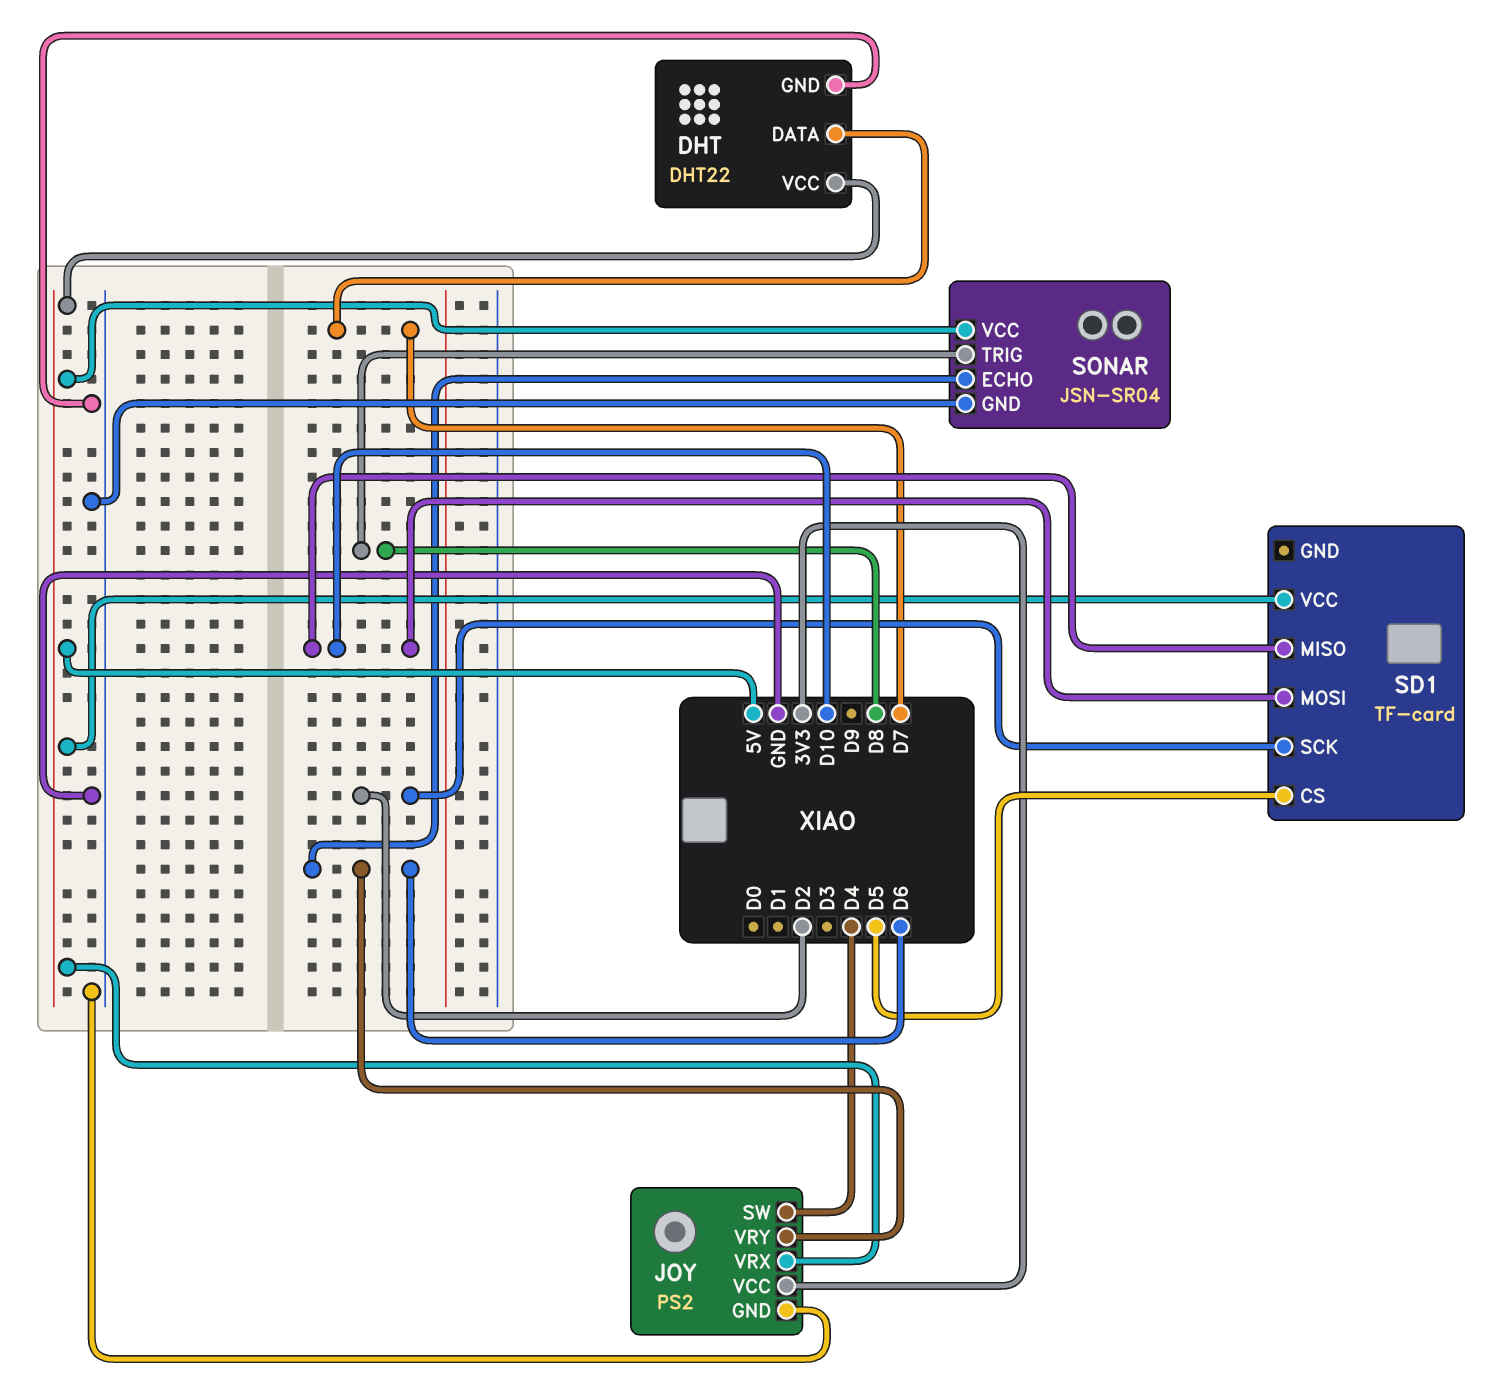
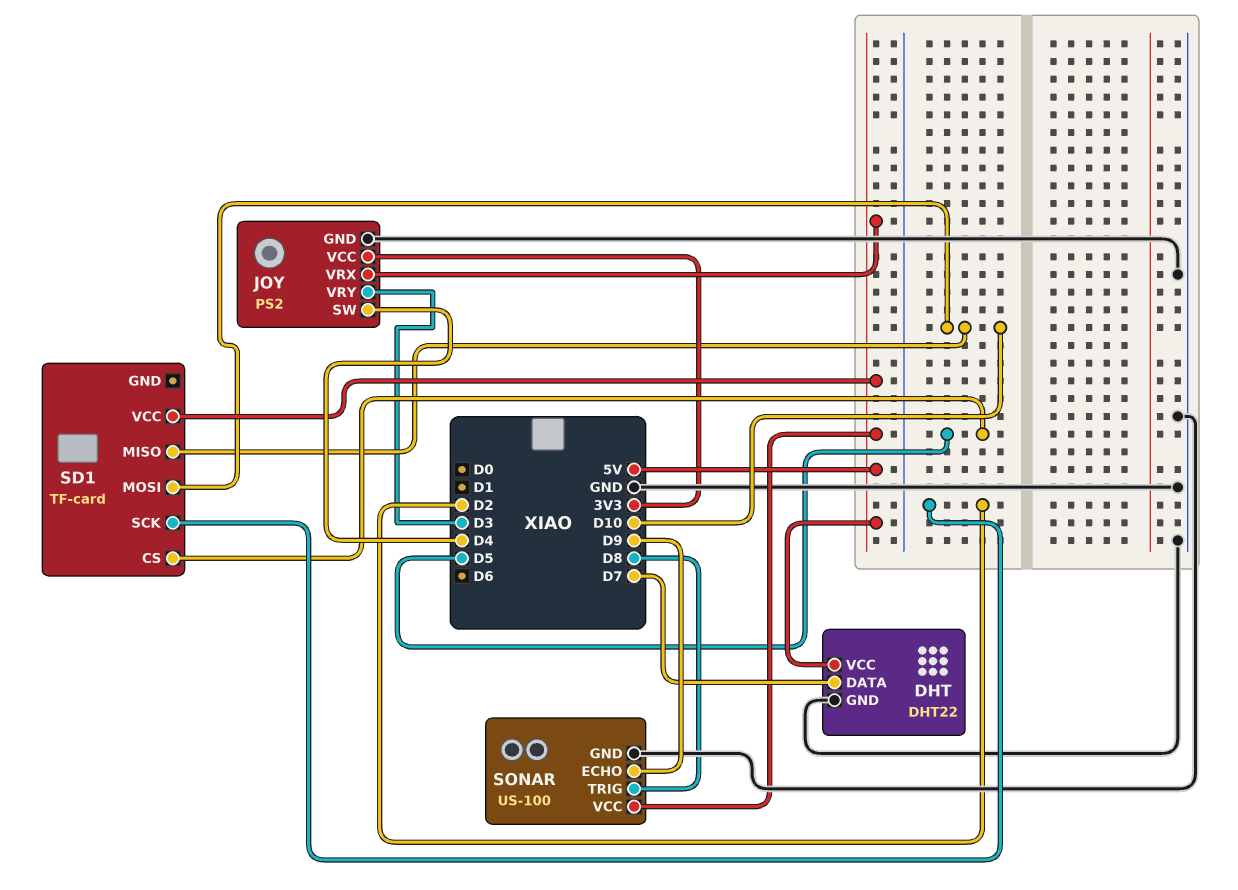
JOY pin VRY: D6 -> D3
SONAR: JSN-SR04 -> US-100
SONAR pin ECHO: D6 -> D9

